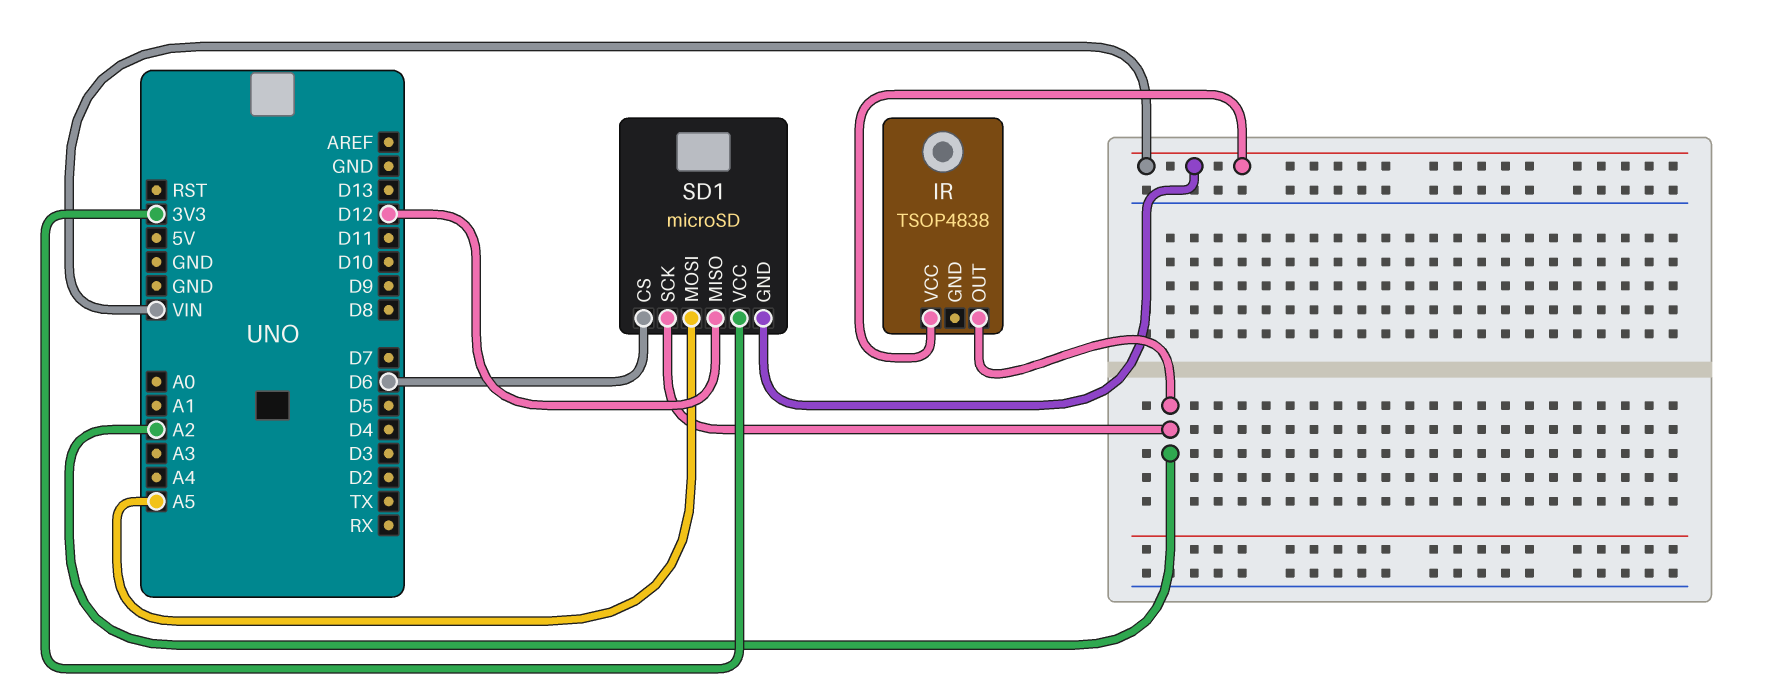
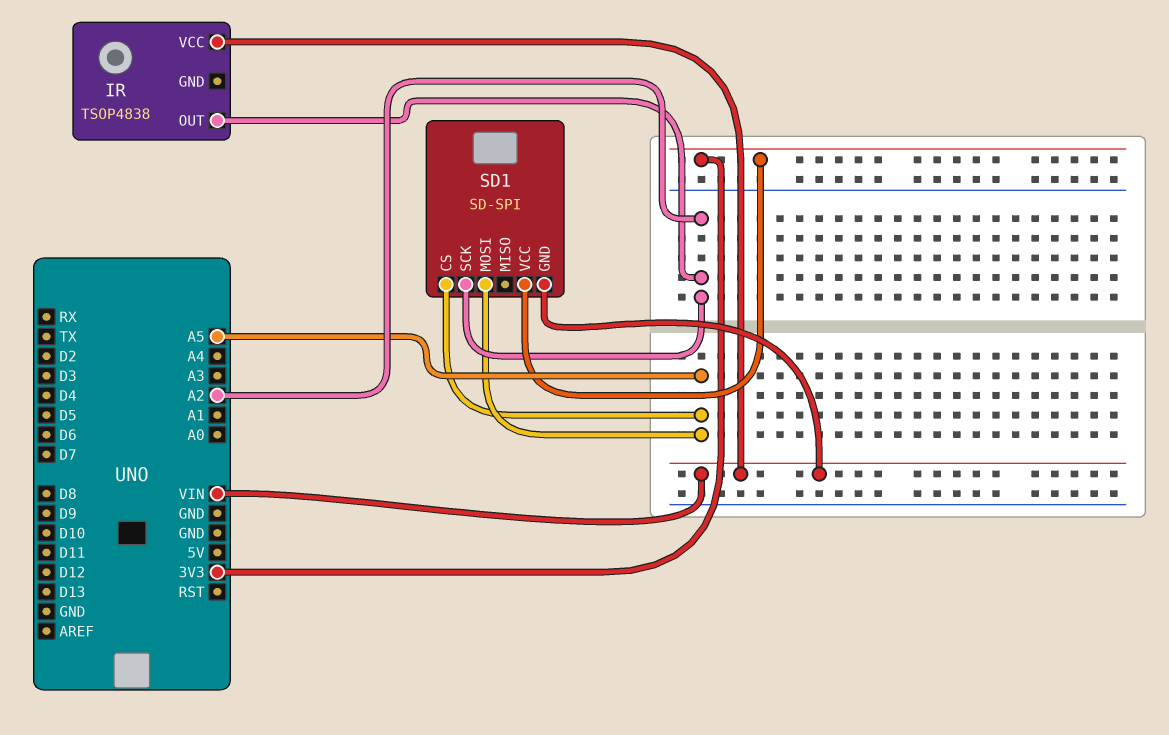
SD1: microSD -> SD-SPI
SD1 pin CS: D6 -> A5
SD1 pin MISO: D12 -> none

